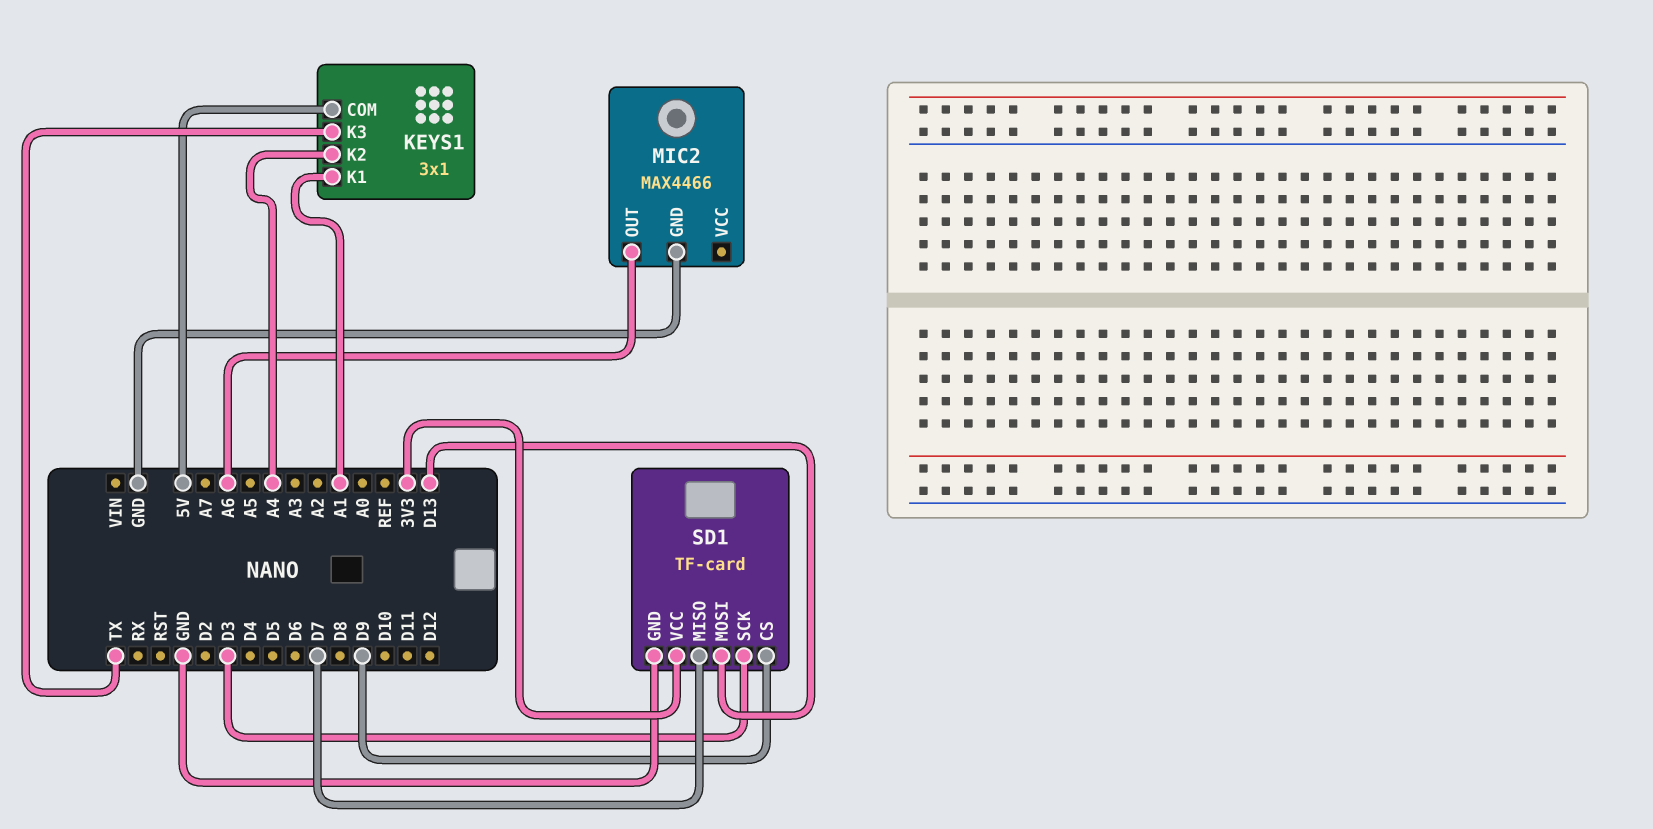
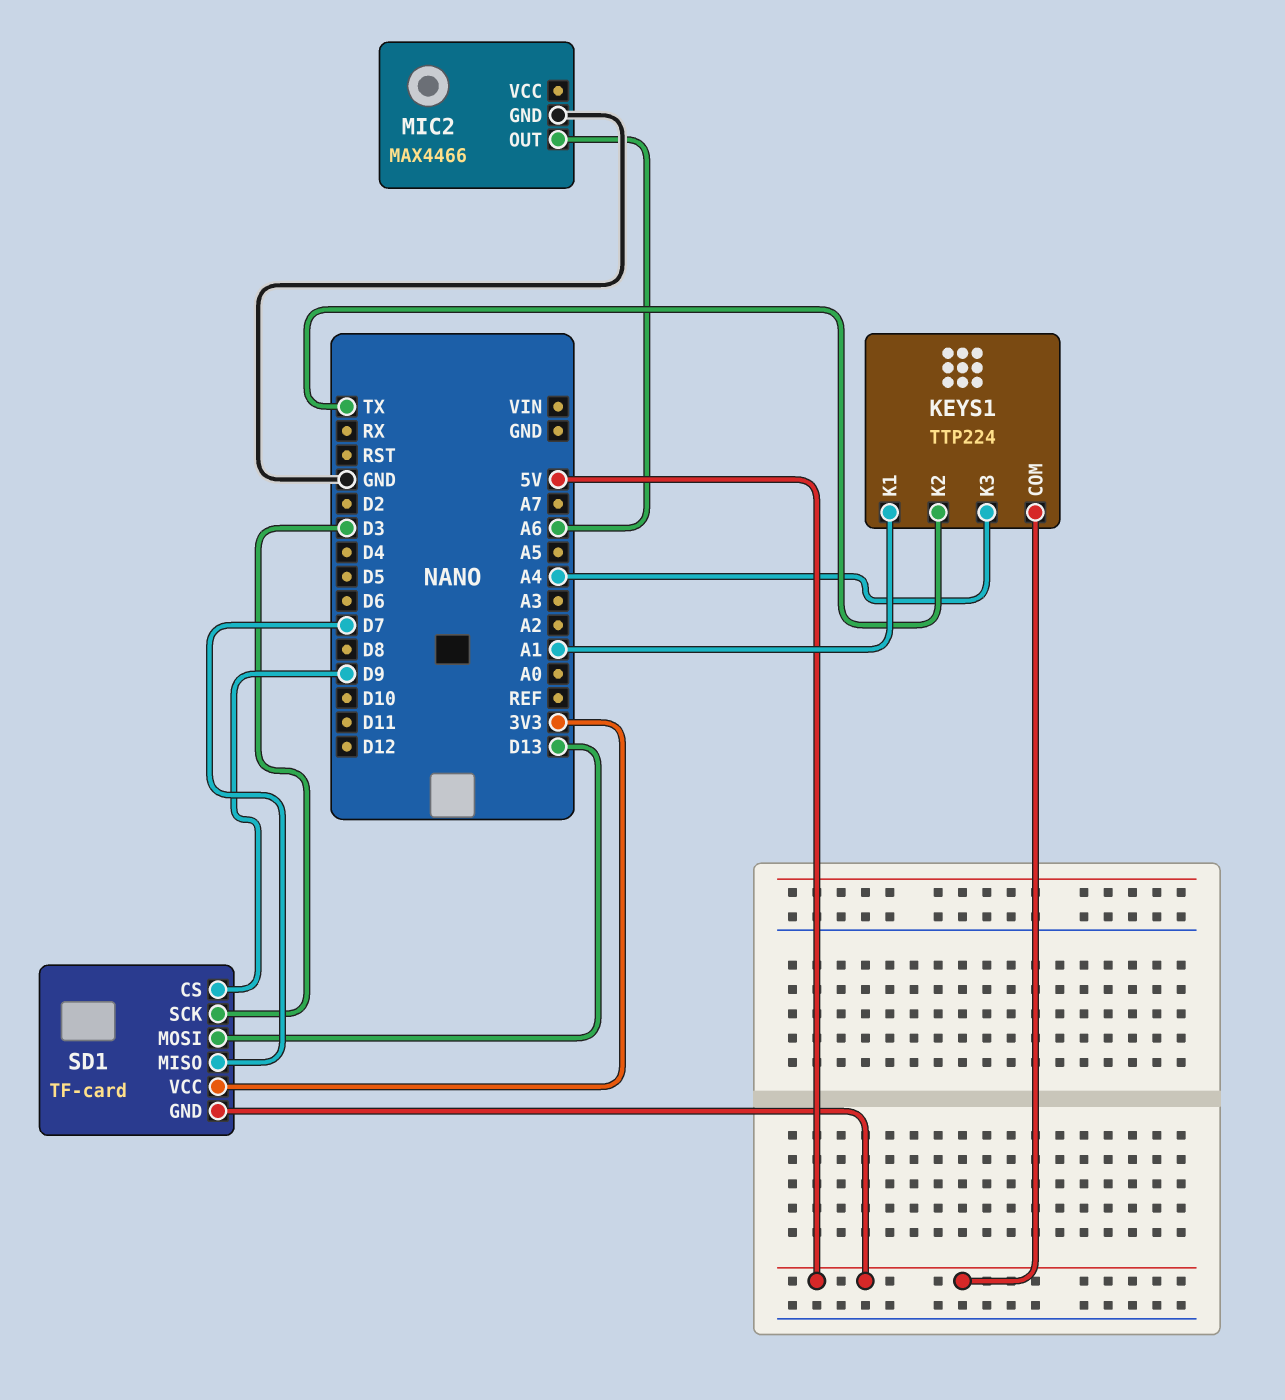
KEYS1: 3x1 -> TTP224
KEYS1 pin K2: A4 -> TX
KEYS1 pin K3: TX -> A4
SD1 pin GND: GND -> 5V

